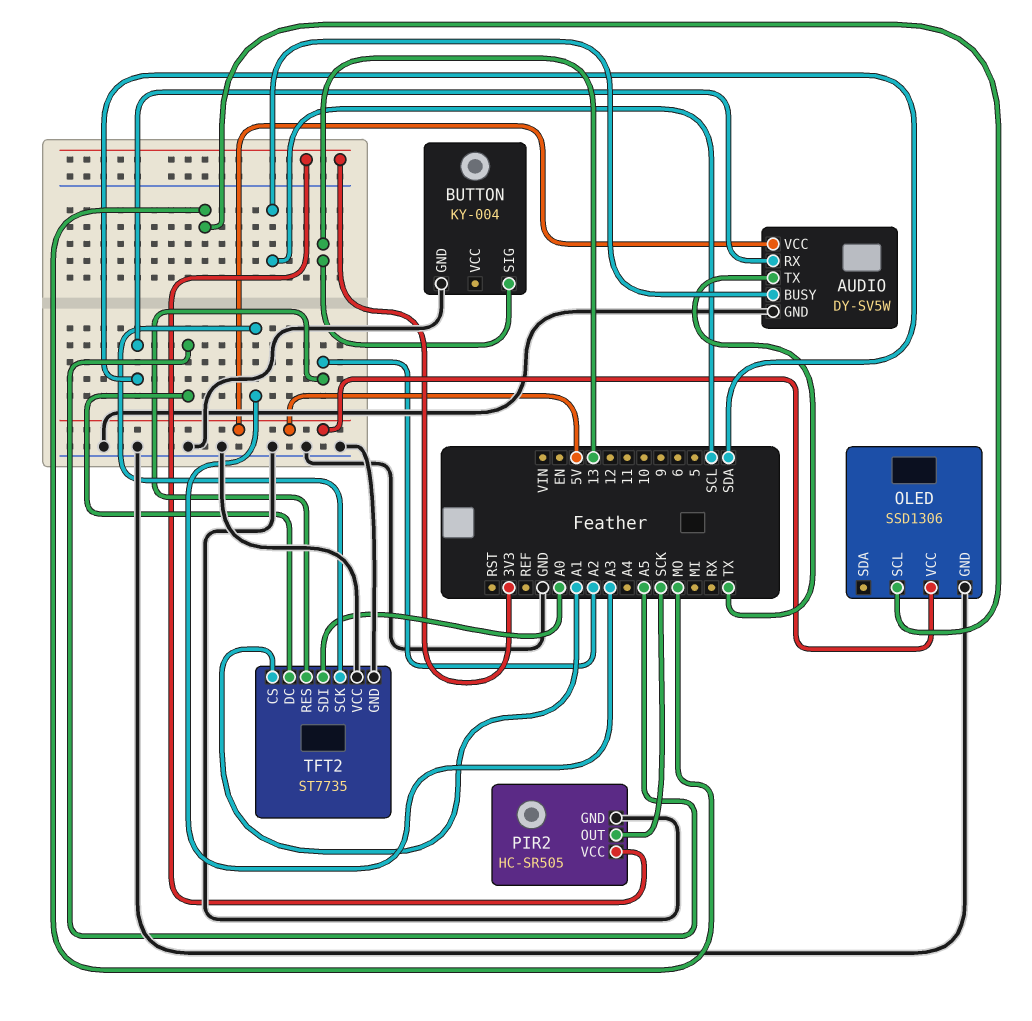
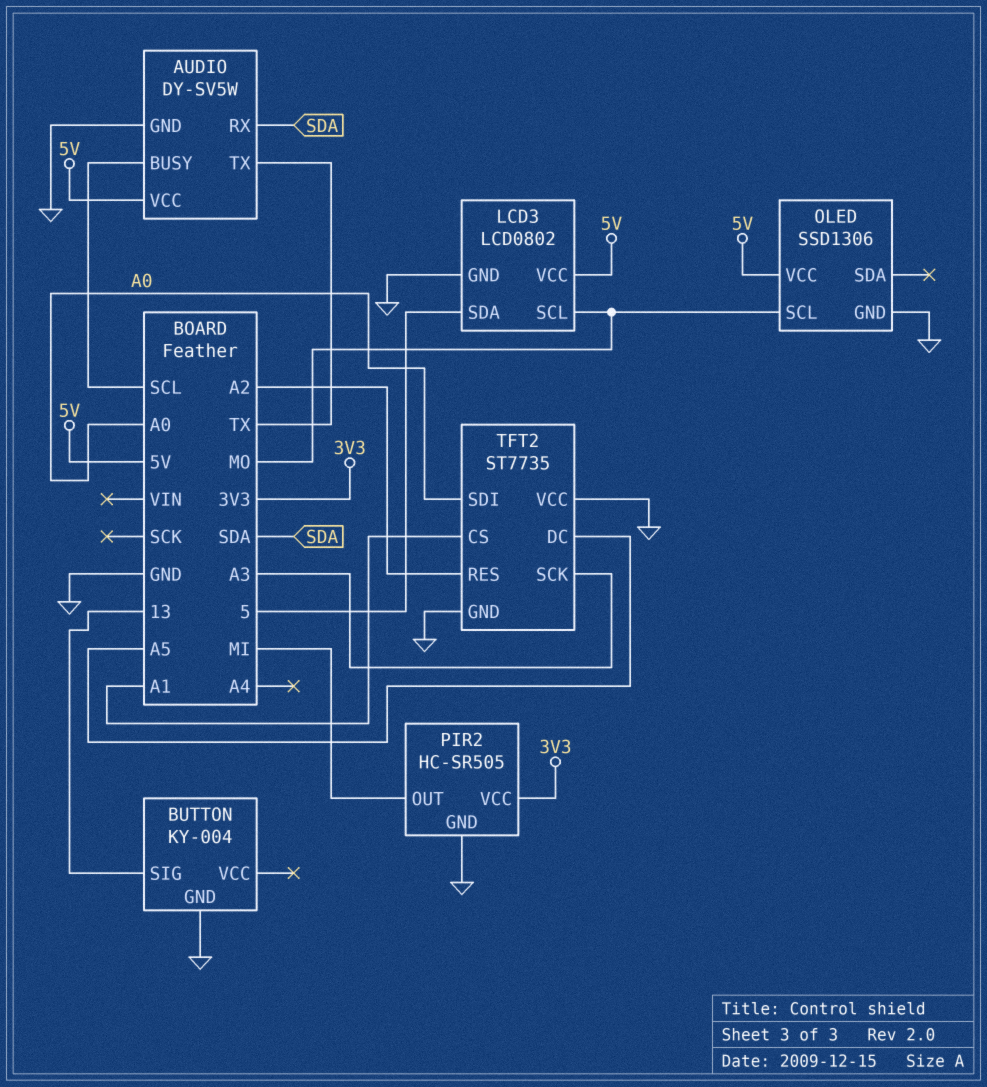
LCD3: none -> LCD0802
LCD3 pin GND: none -> GND
LCD3 pin SCL: none -> MO
LCD3 pin SDA: none -> 5
LCD3 pin VCC: none -> 5V
PIR2 pin OUT: SCK -> MI

